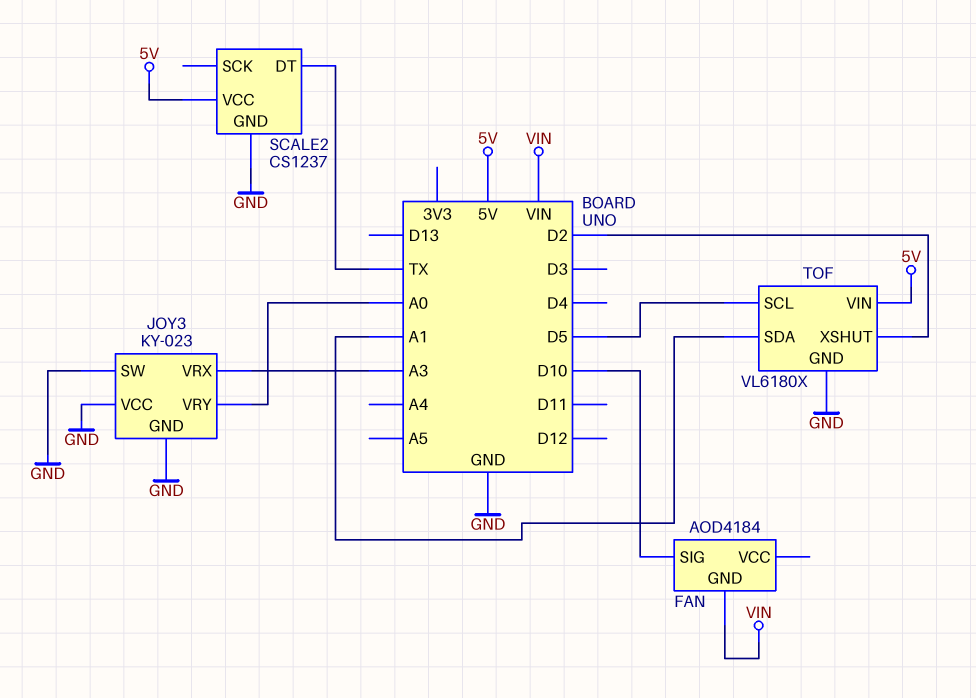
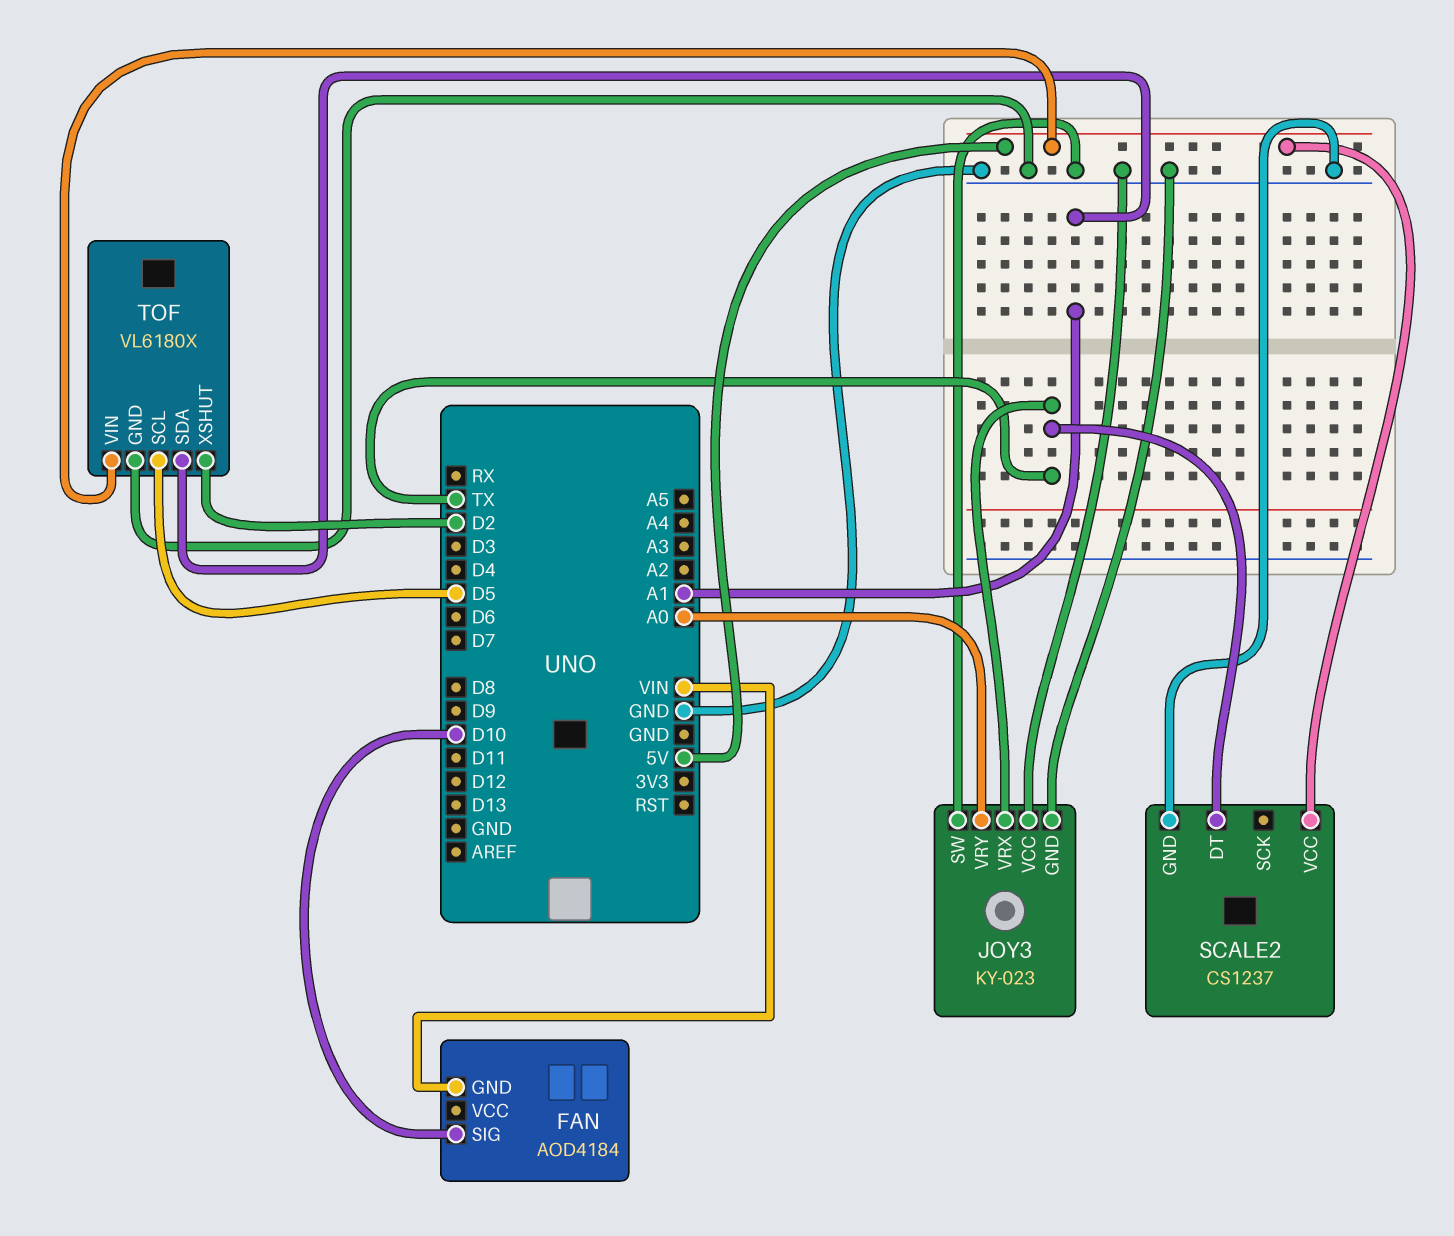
JOY3 pin VRX: A3 -> TX

